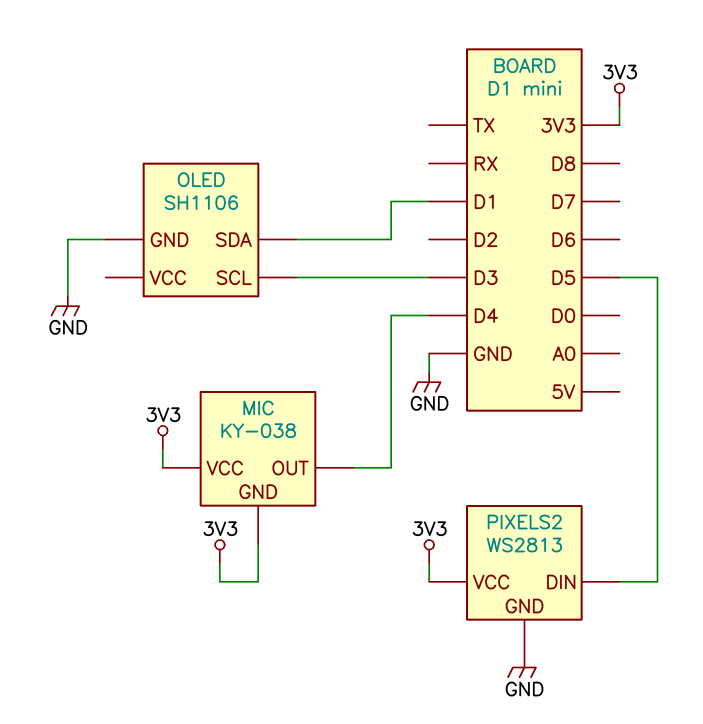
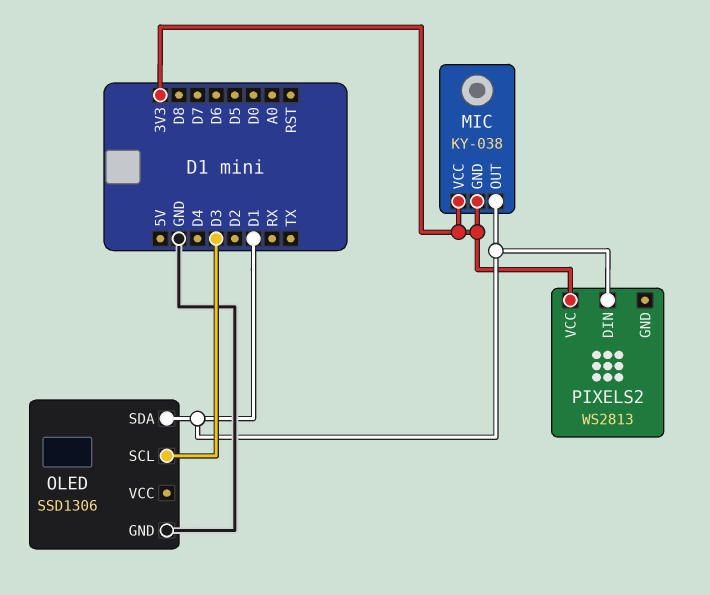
MIC pin OUT: D4 -> D1
OLED: SH1106 -> SSD1306
PIXELS2 pin DIN: D5 -> D1
PIXELS2 pin GND: GND -> none

